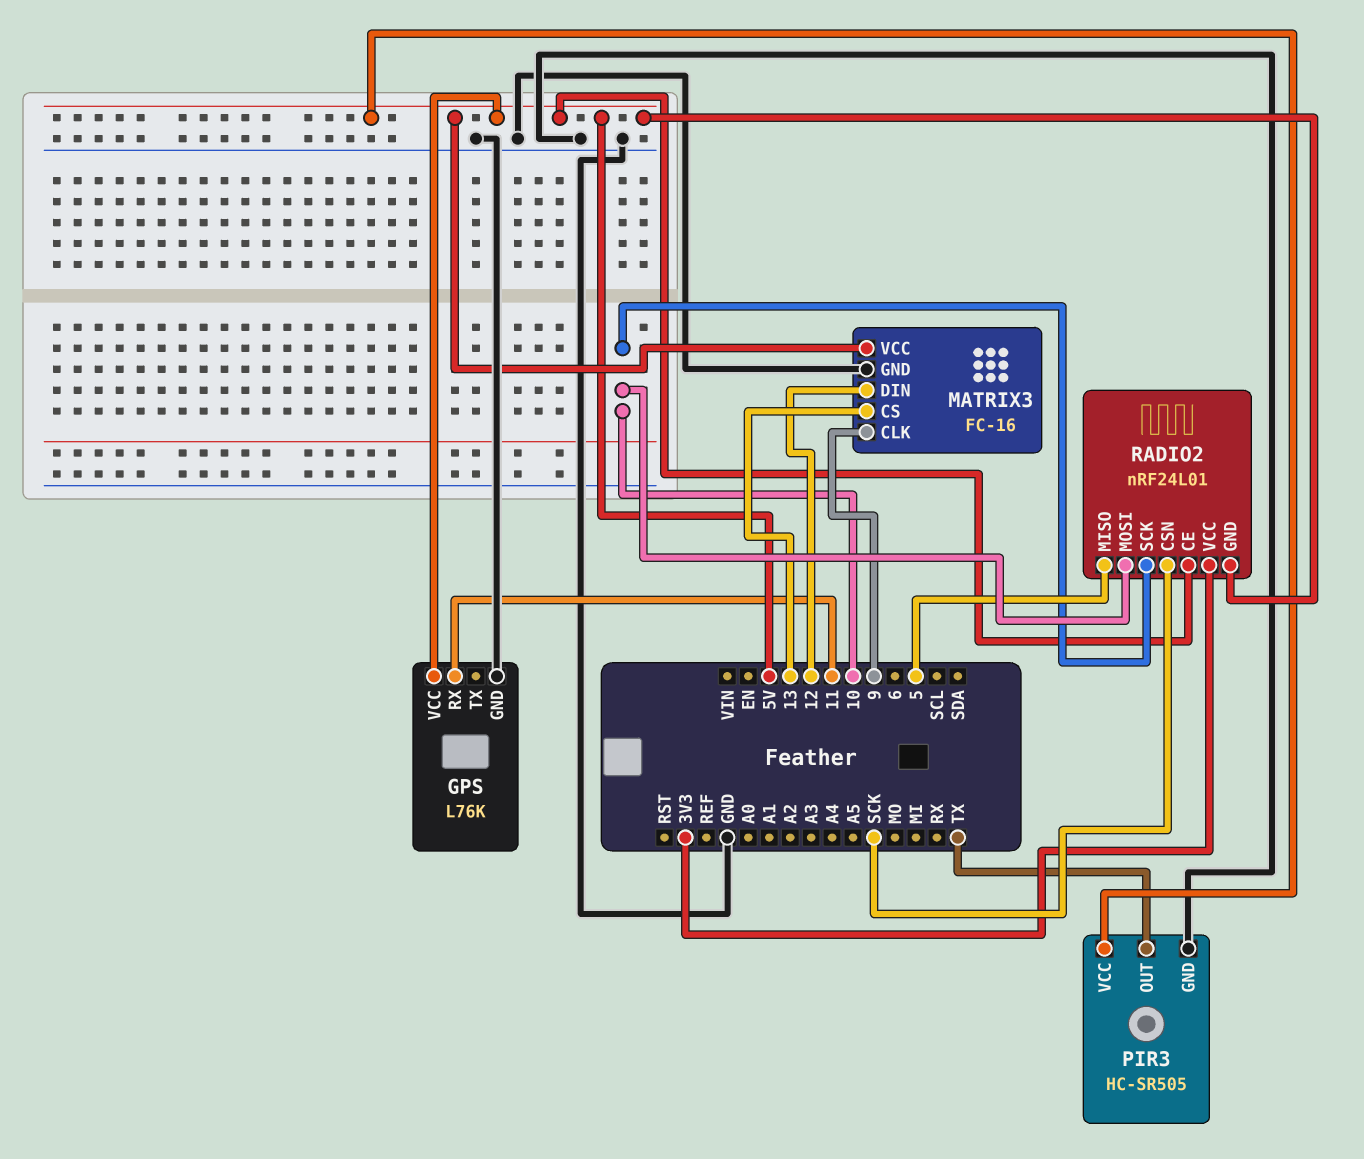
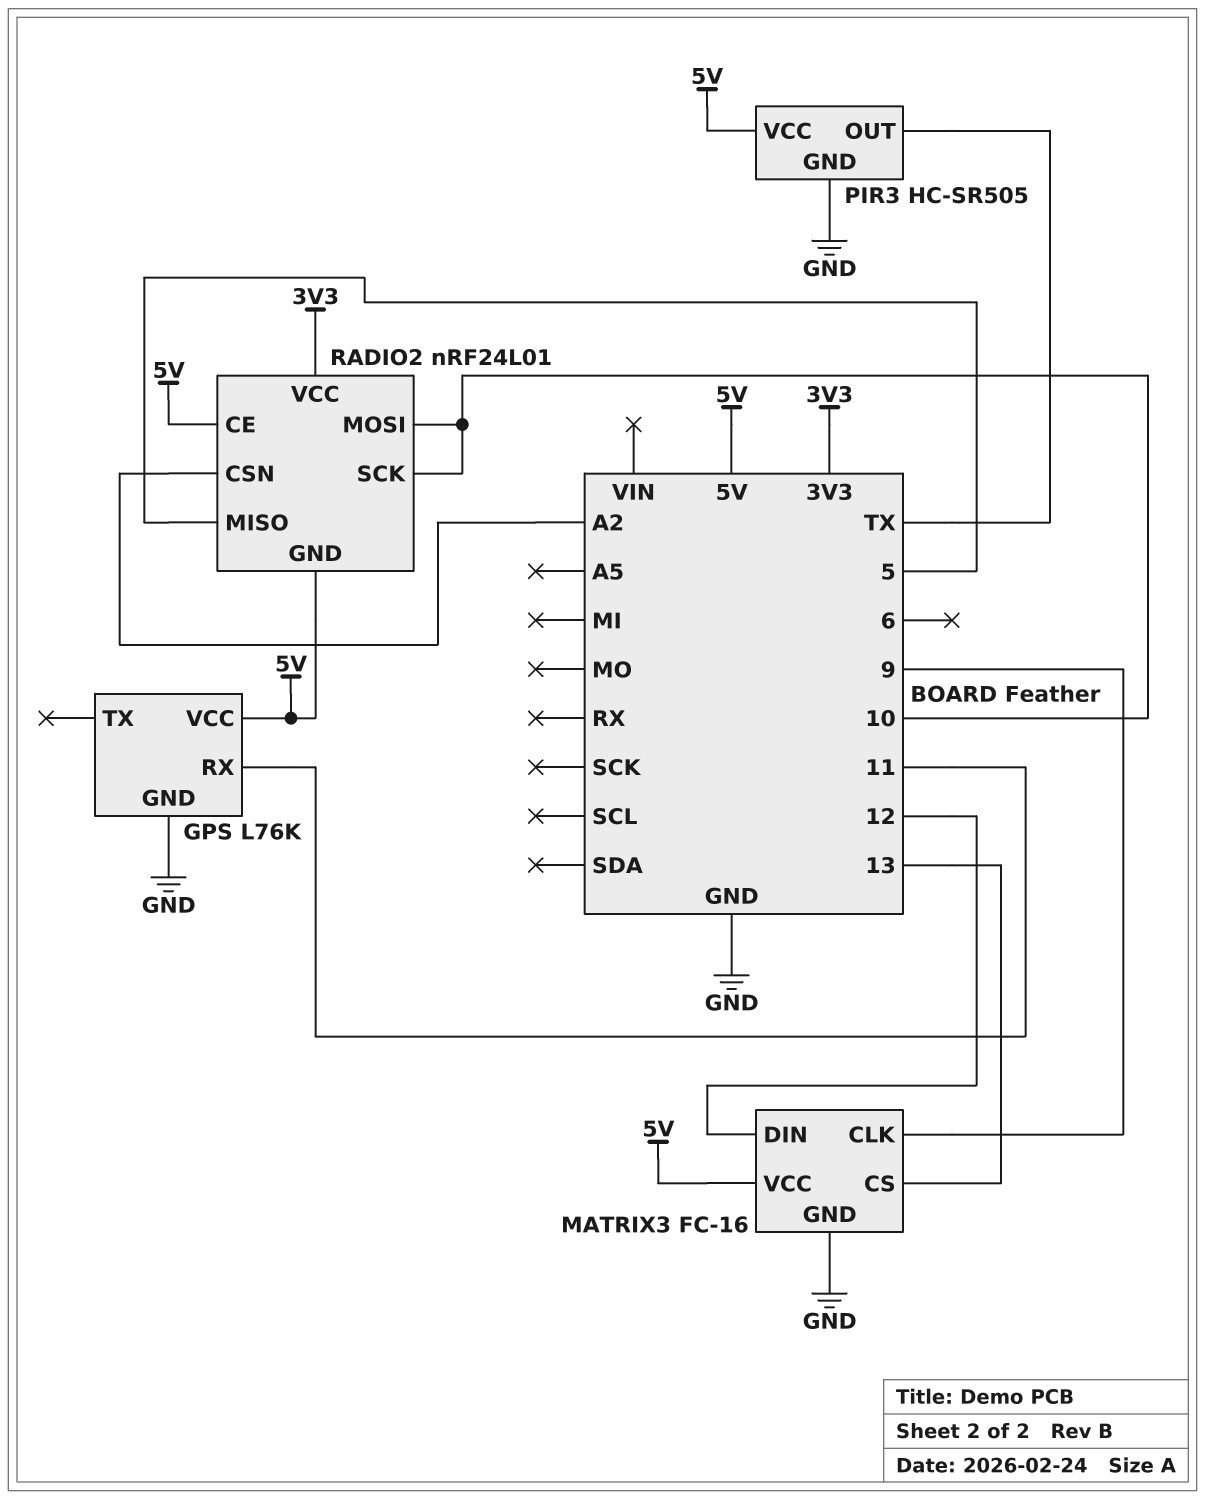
RADIO2 pin CSN: SCK -> A2

